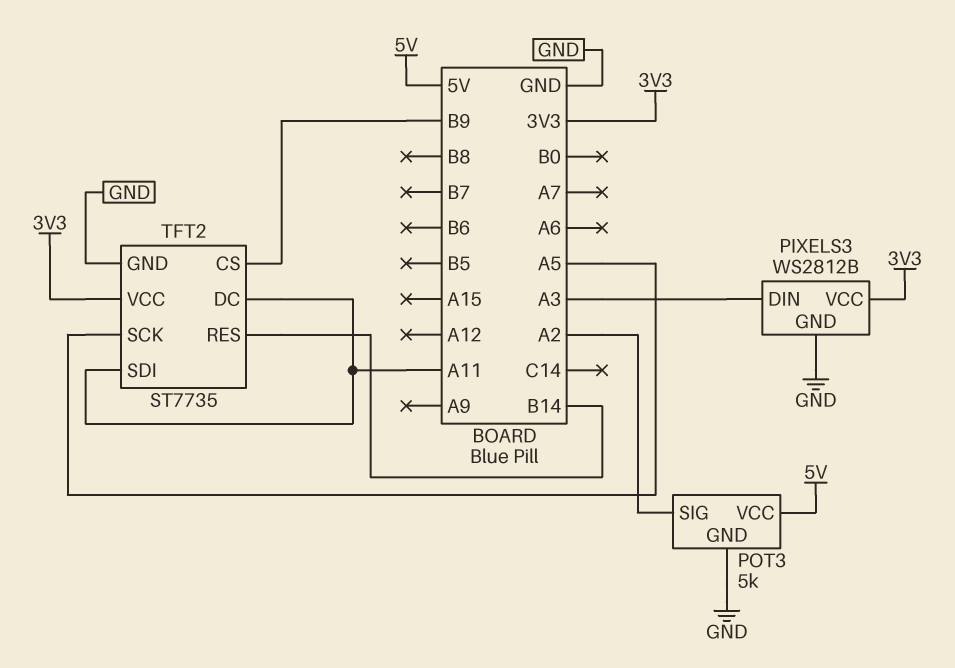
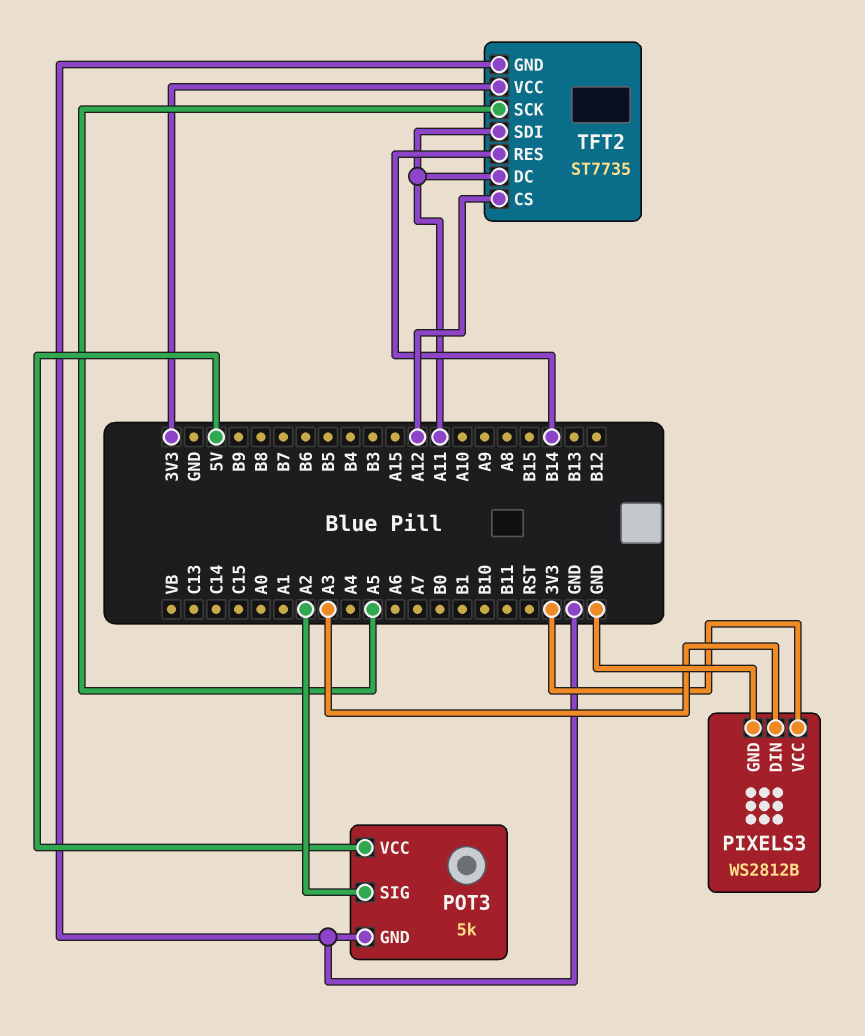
TFT2 pin CS: B9 -> A12

